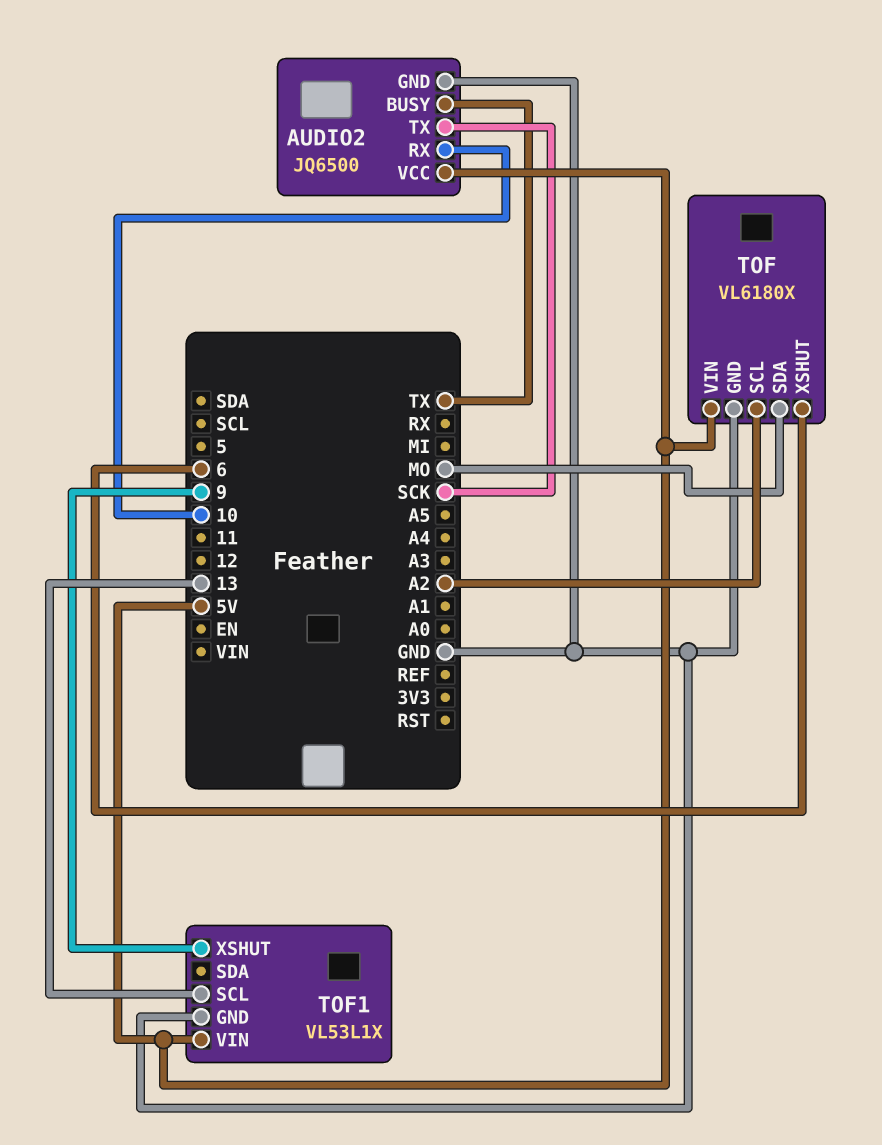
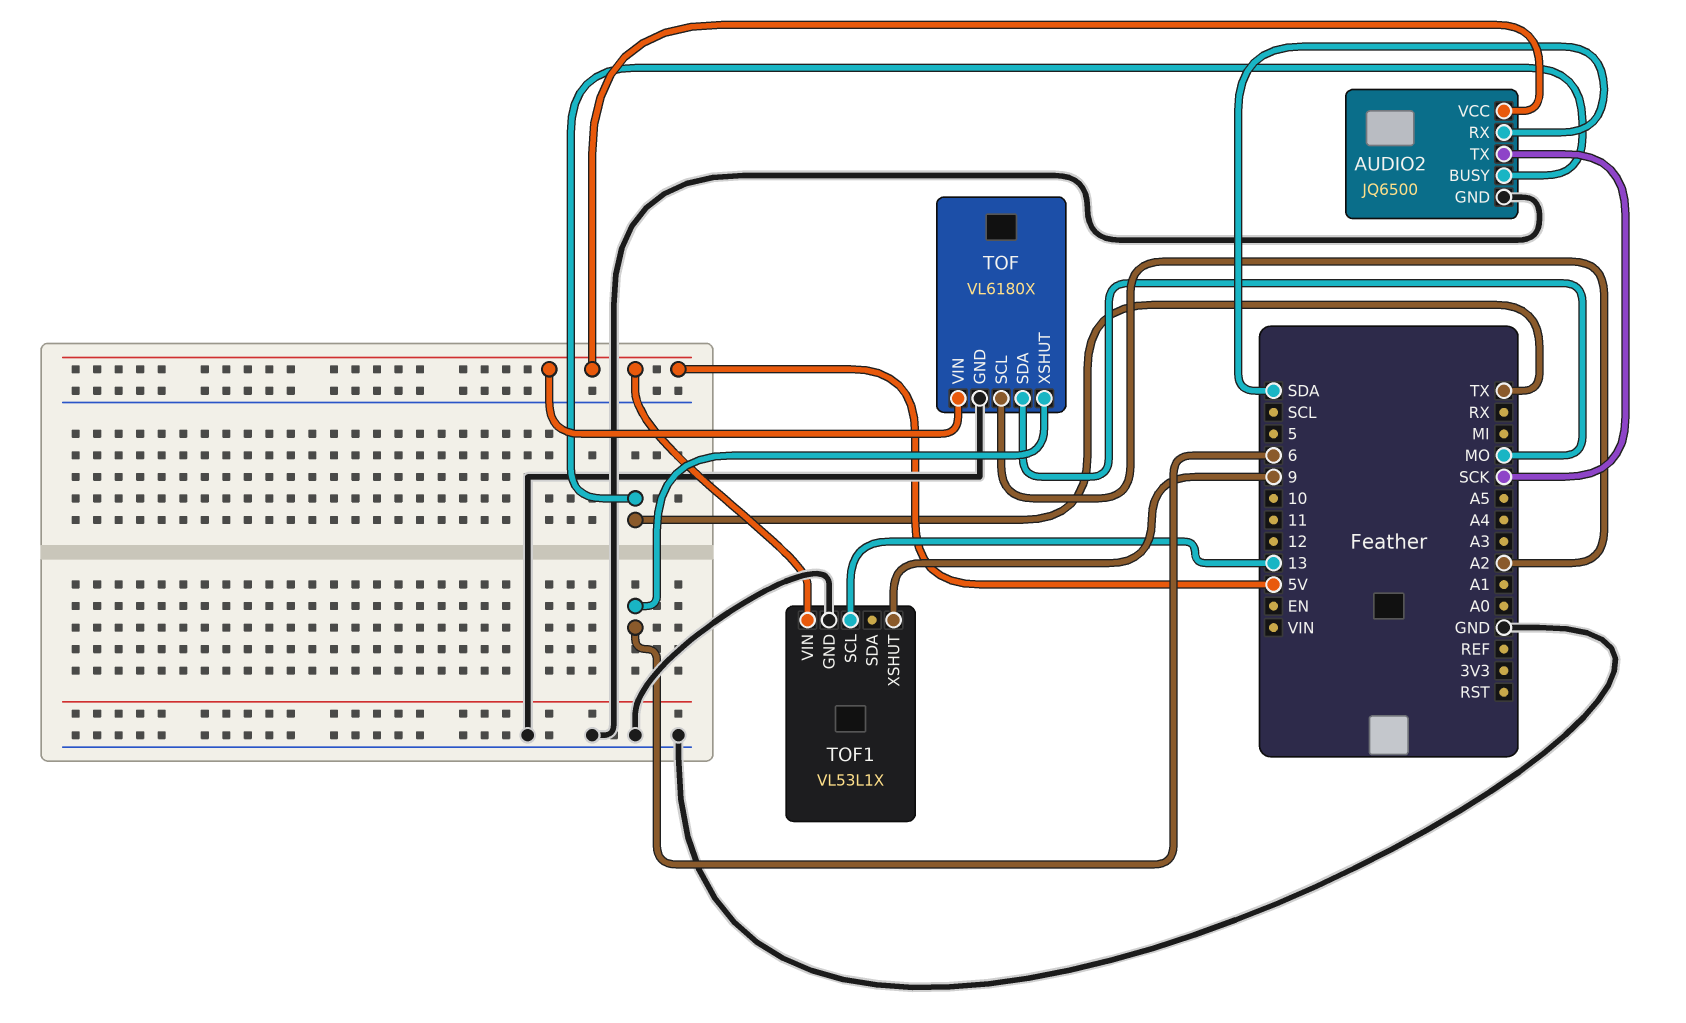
AUDIO2 pin RX: 10 -> SDA

